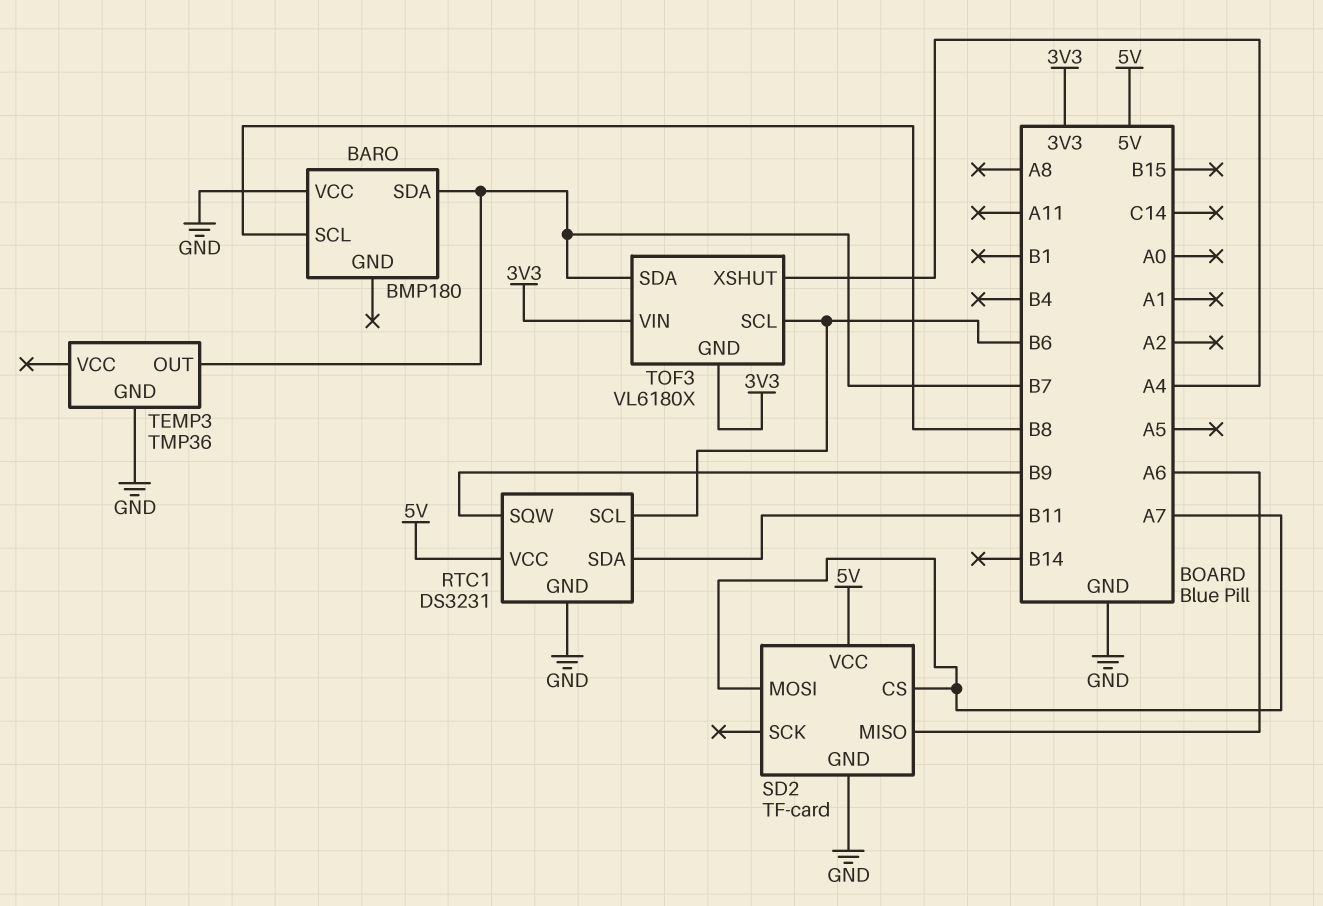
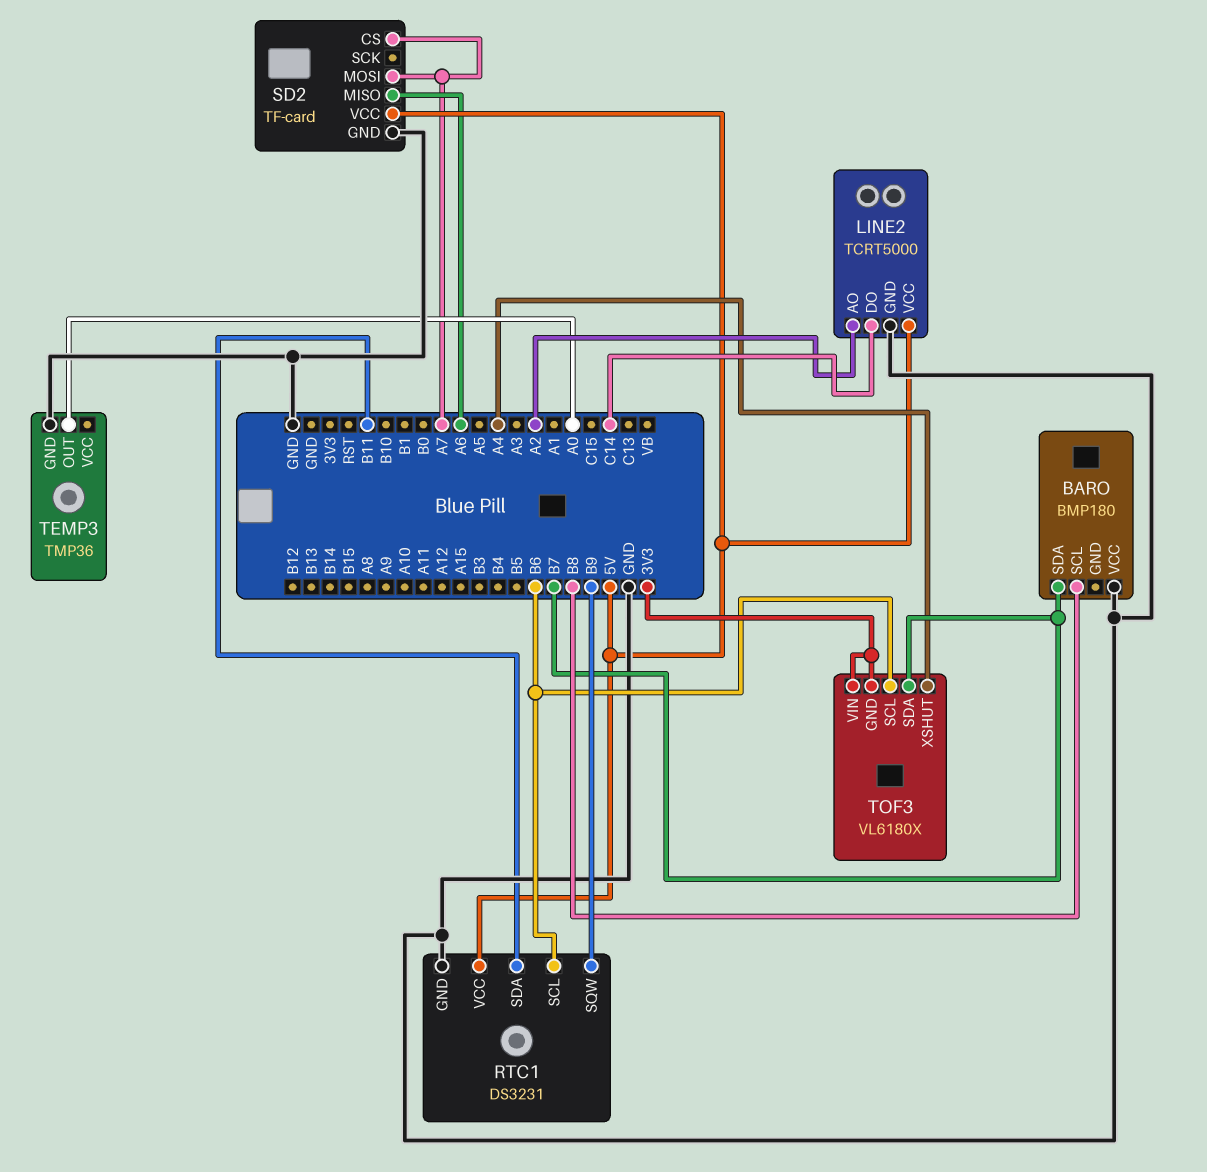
LINE2: none -> TCRT5000
LINE2 pin AO: none -> A2
LINE2 pin DO: none -> C14
LINE2 pin GND: none -> GND
LINE2 pin VCC: none -> 5V
TEMP3 pin OUT: B7 -> A0

